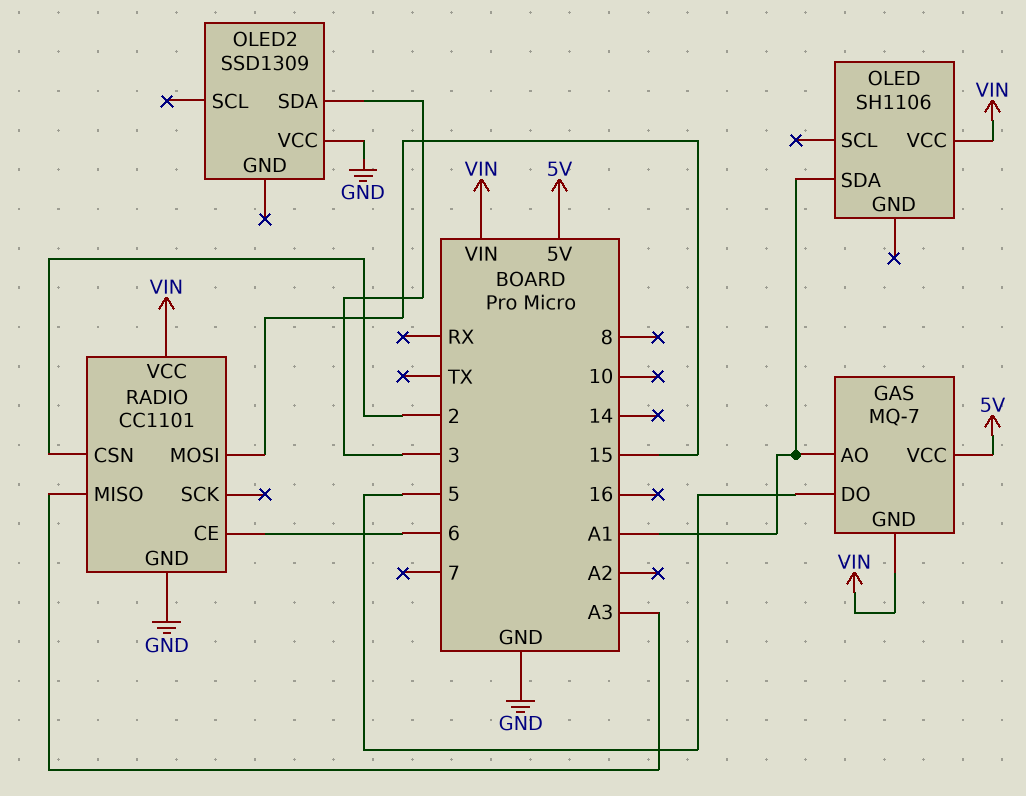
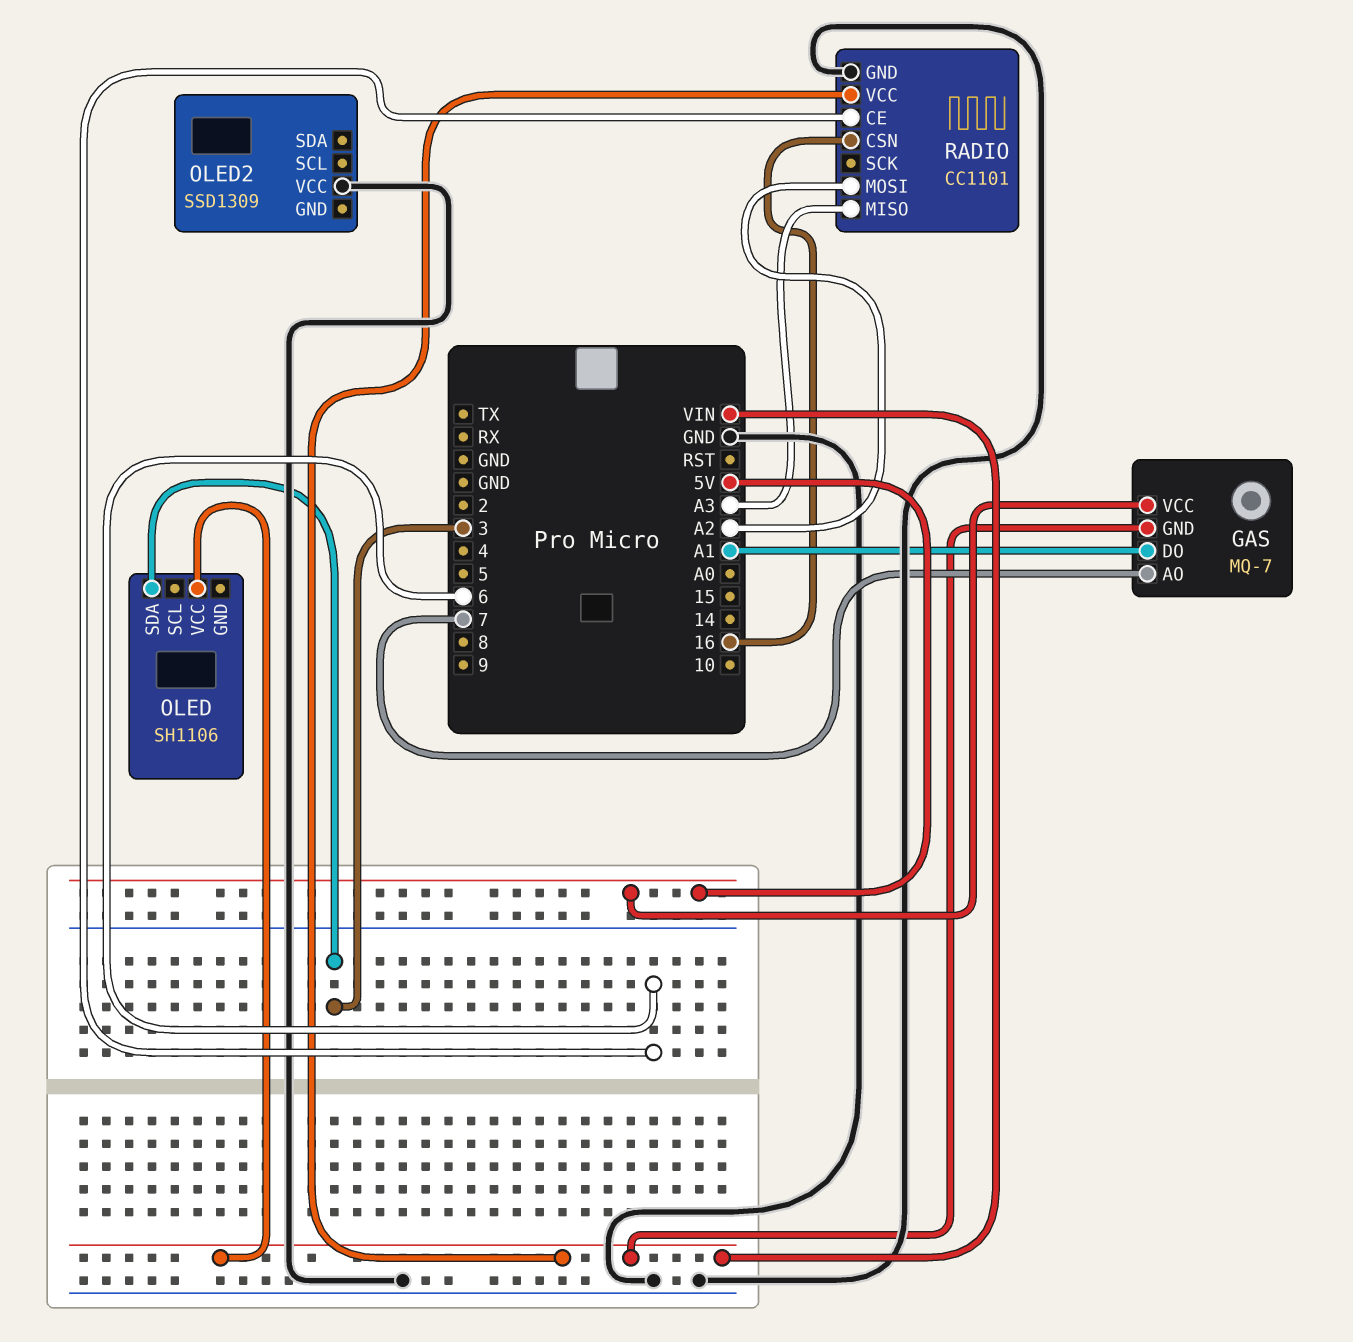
GAS pin AO: A1 -> 7
GAS pin DO: 5 -> A1
OLED pin SDA: A1 -> 3
OLED2 pin SDA: 3 -> none
RADIO pin CSN: 2 -> 16
RADIO pin MOSI: 15 -> A2

